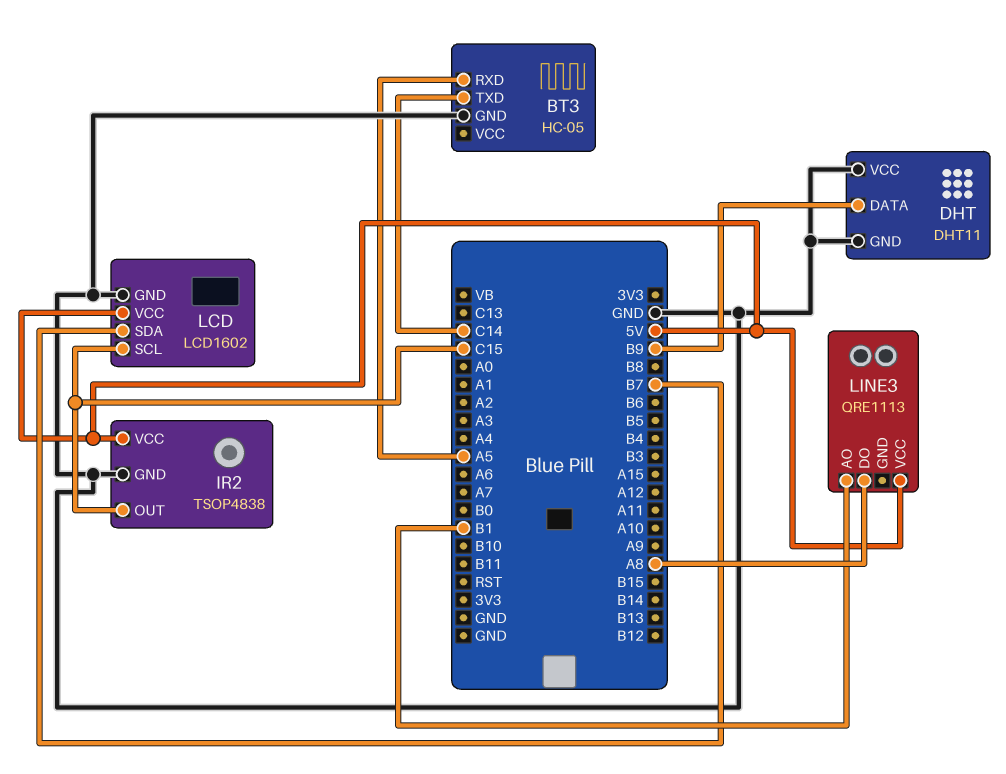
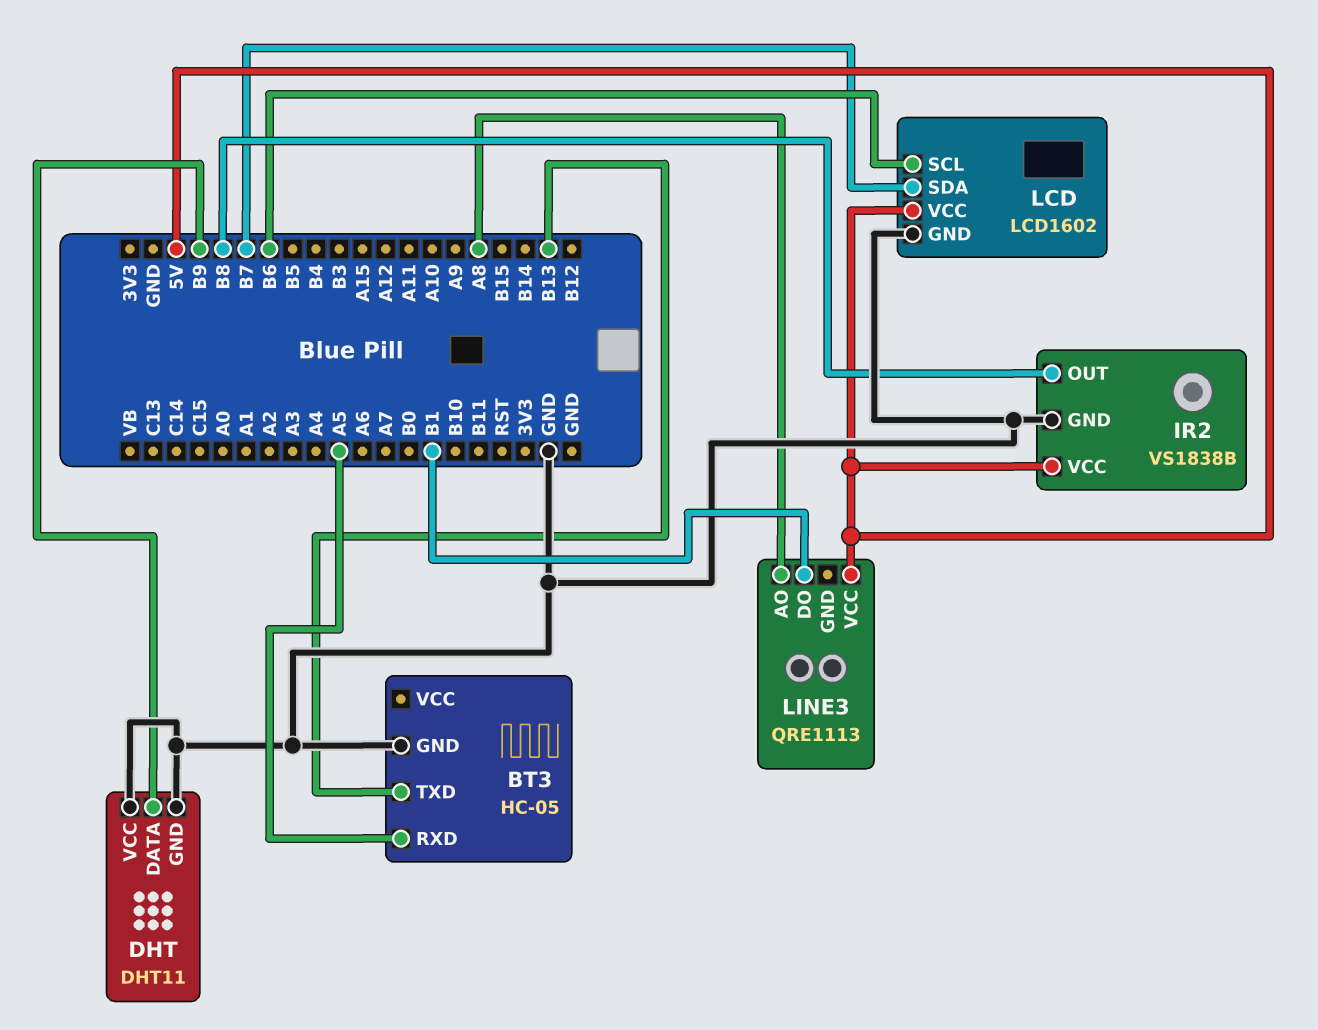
BT3 pin TXD: C14 -> B13
IR2: TSOP4838 -> VS1838B
IR2 pin OUT: C15 -> B8
LCD pin SCL: C15 -> B6
LINE3 pin AO: B1 -> A8
LINE3 pin DO: A8 -> B1

